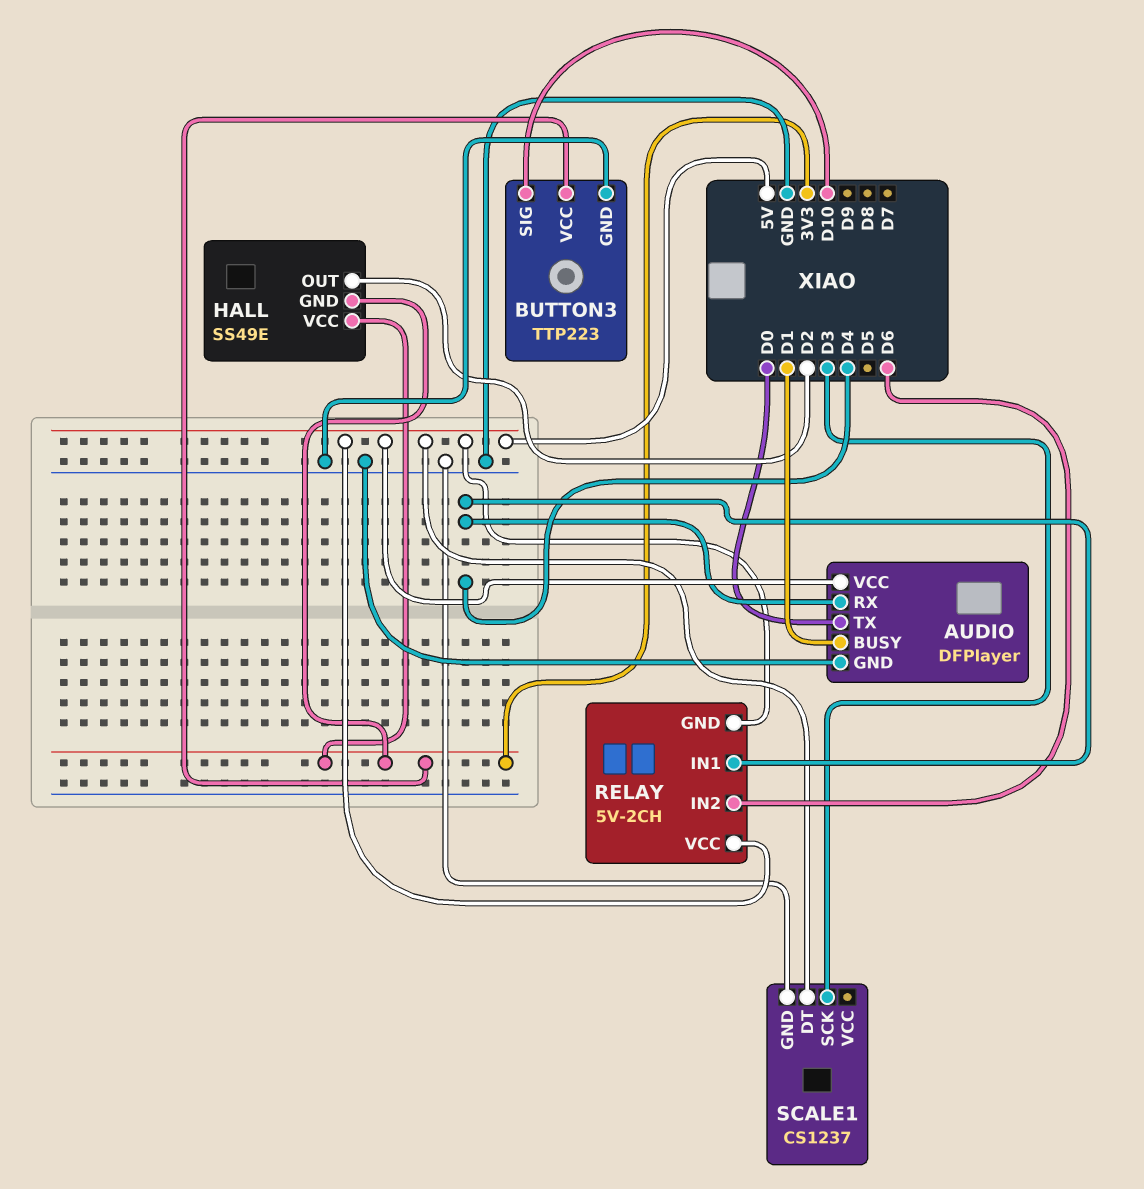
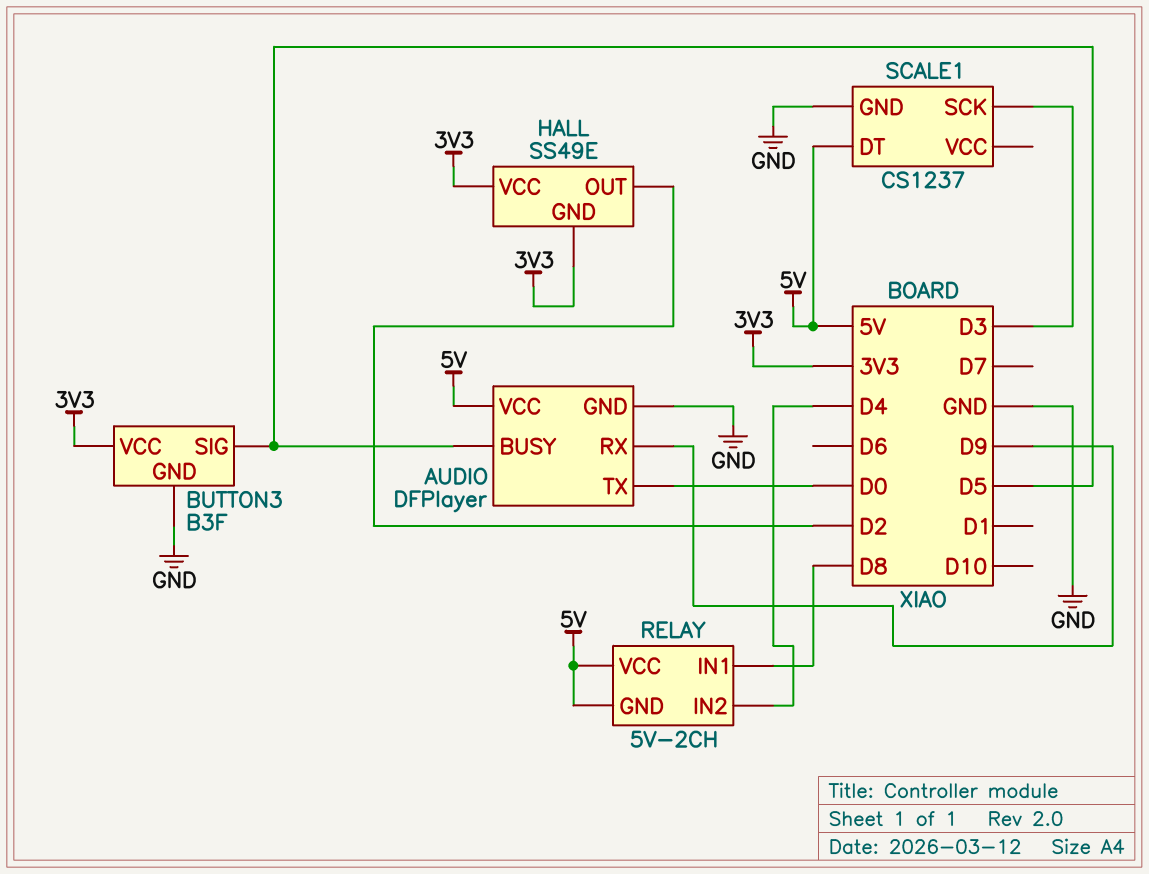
AUDIO pin BUSY: D1 -> D5
AUDIO pin RX: D4 -> D9
BUTTON3: TTP223 -> B3F
BUTTON3 pin SIG: D10 -> D5
RELAY pin IN1: D4 -> D8
RELAY pin IN2: D6 -> D4

